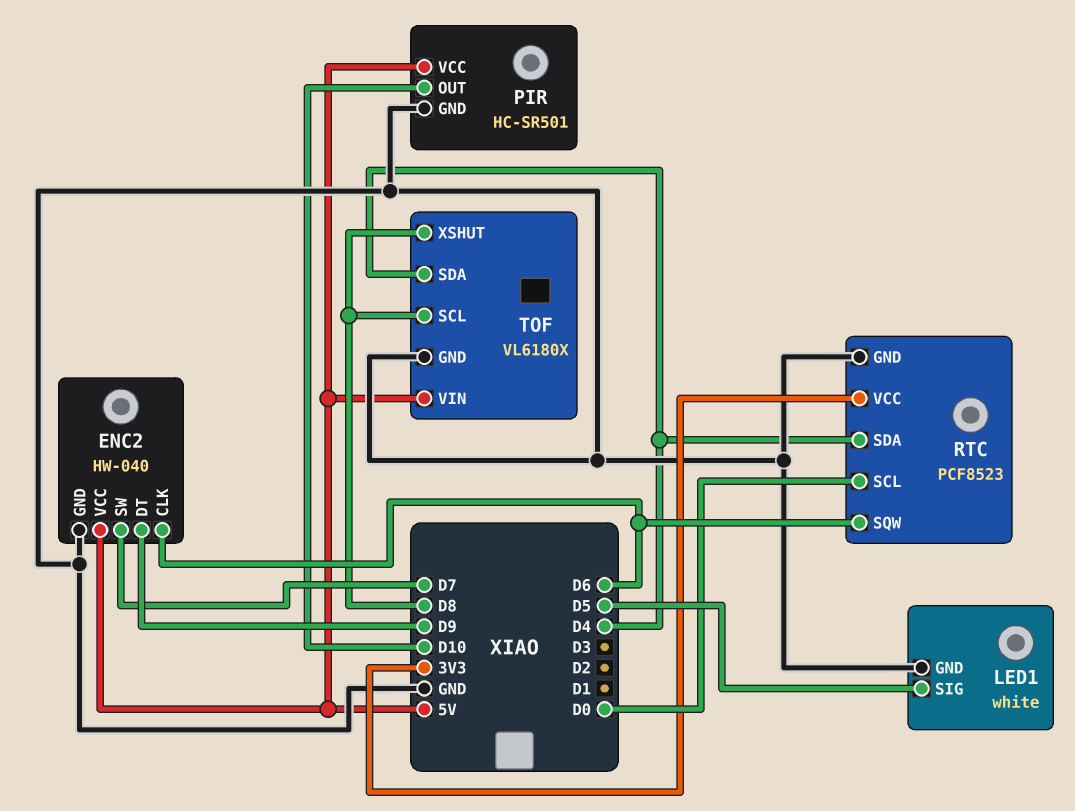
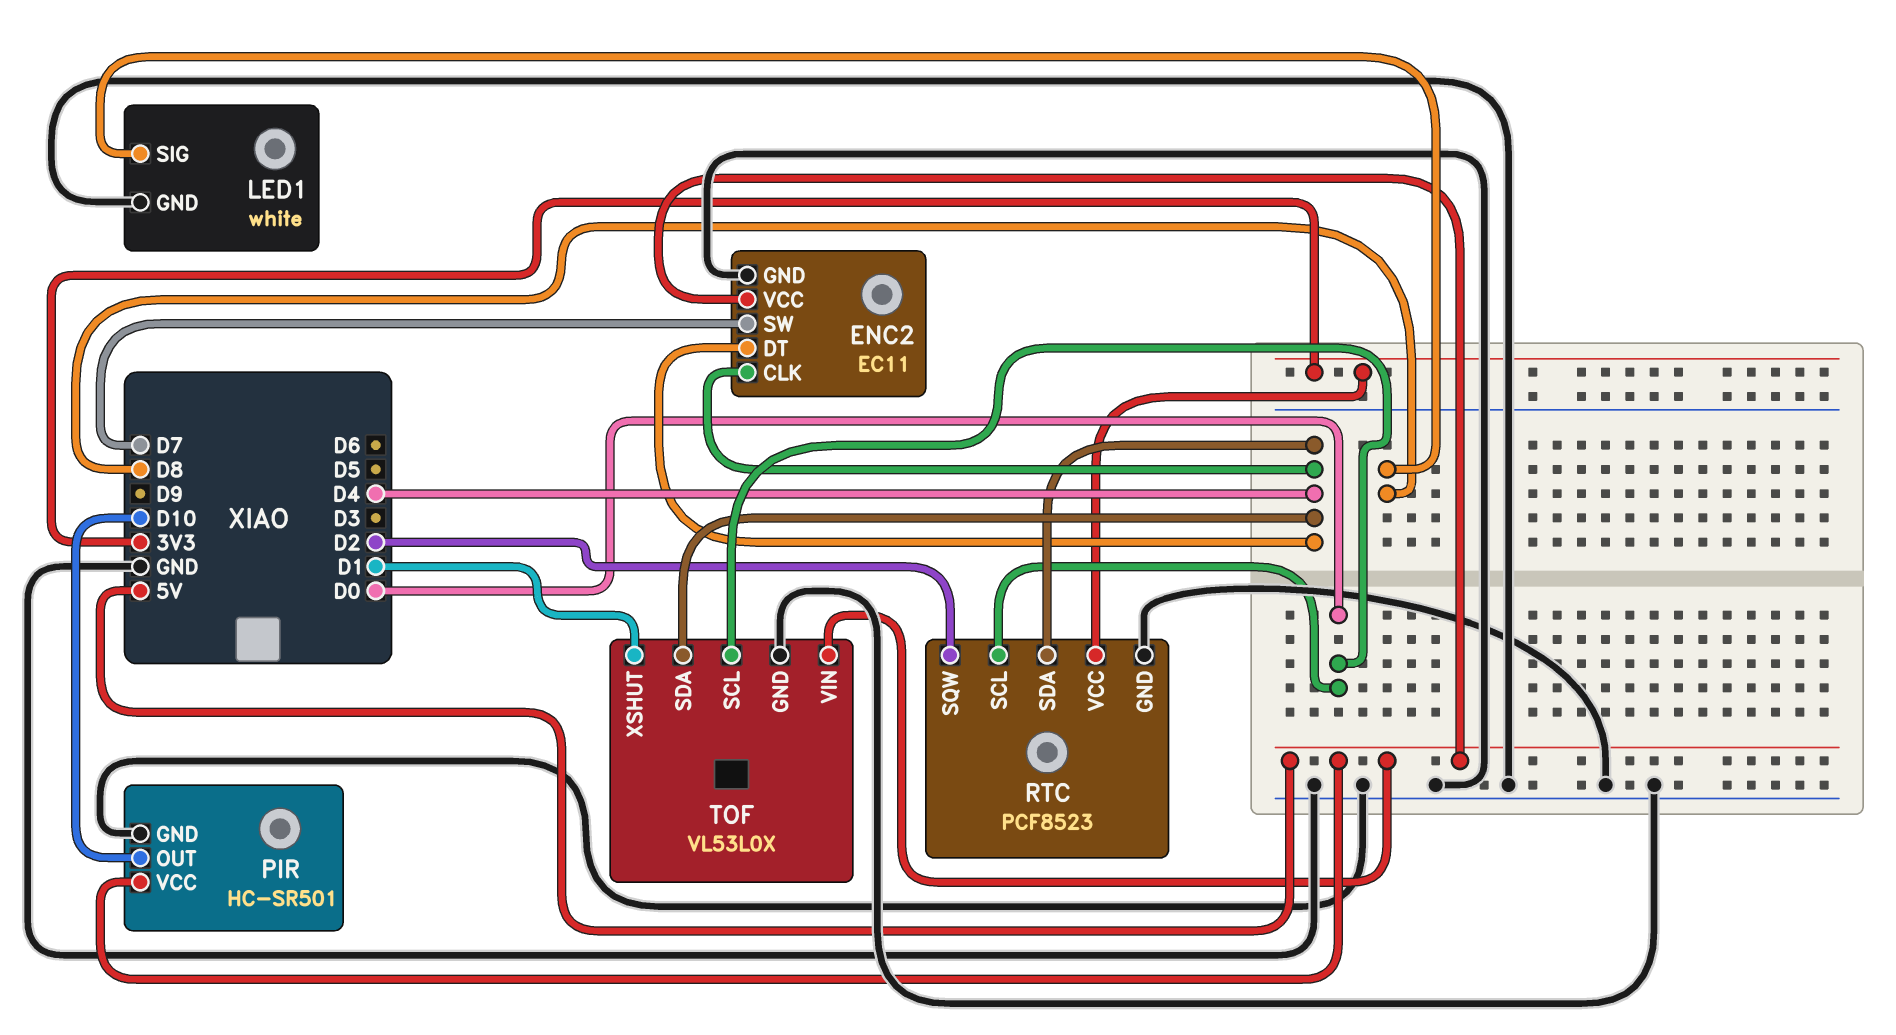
ENC2: HW-040 -> EC11
ENC2 pin CLK: D6 -> D4
ENC2 pin DT: D9 -> D4
LED1 pin SIG: D5 -> D8
RTC pin SQW: D6 -> D2
TOF: VL6180X -> VL53L0X
TOF pin SCL: D8 -> D0
TOF pin XSHUT: D8 -> D1

